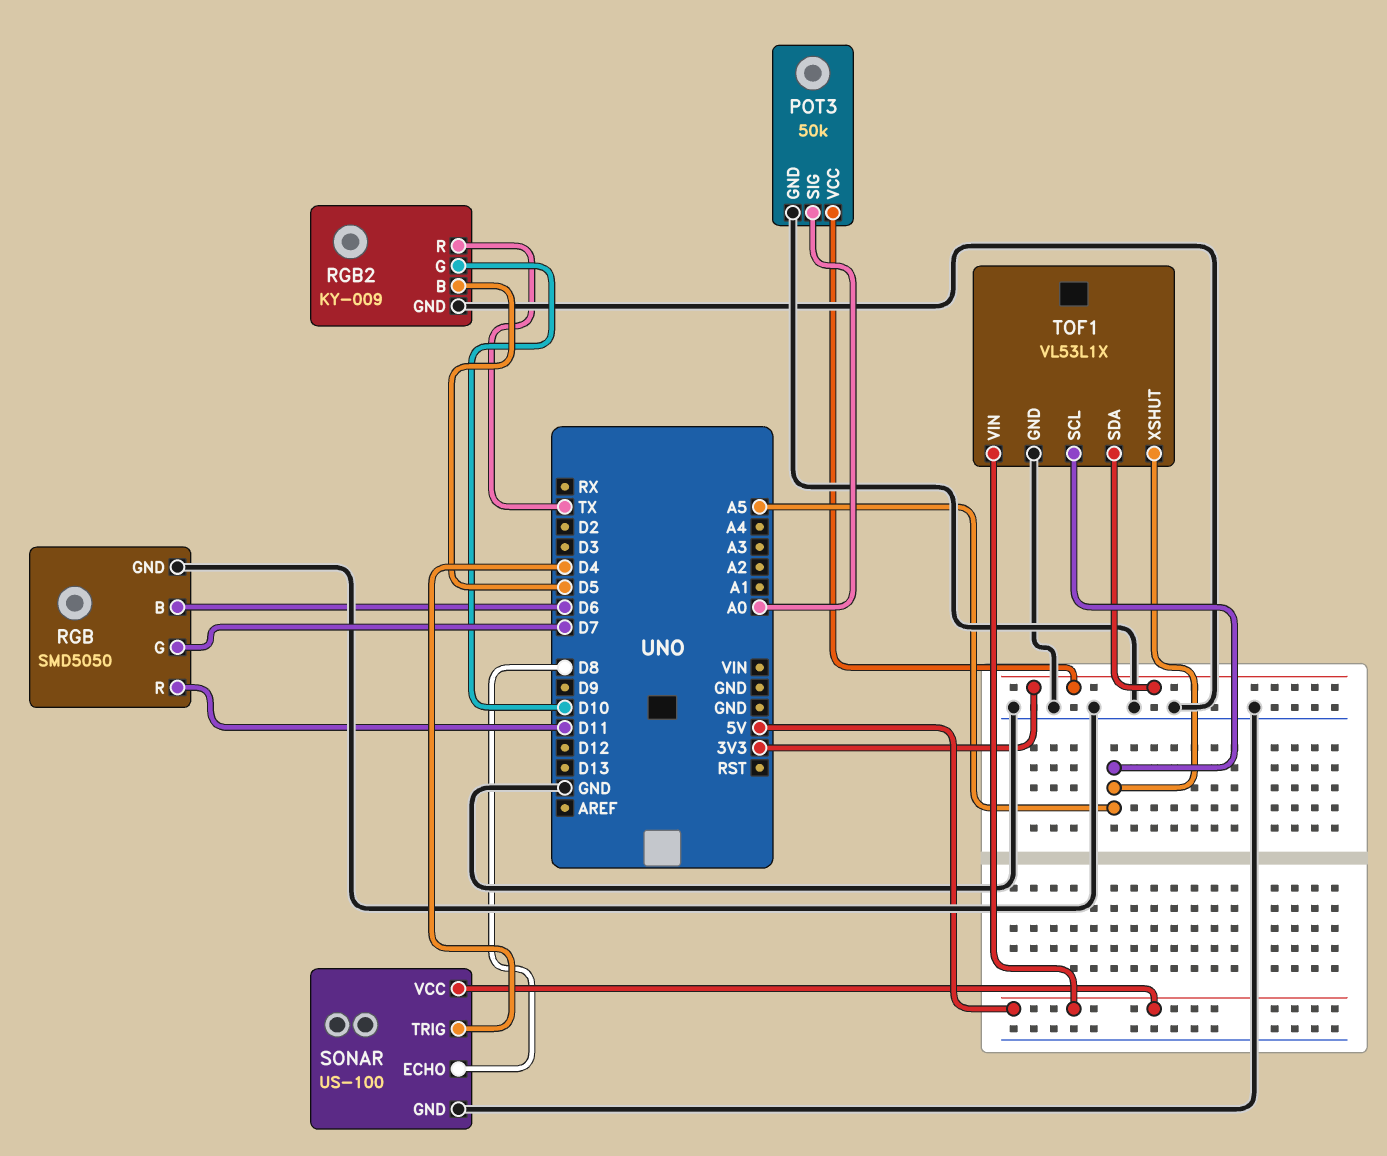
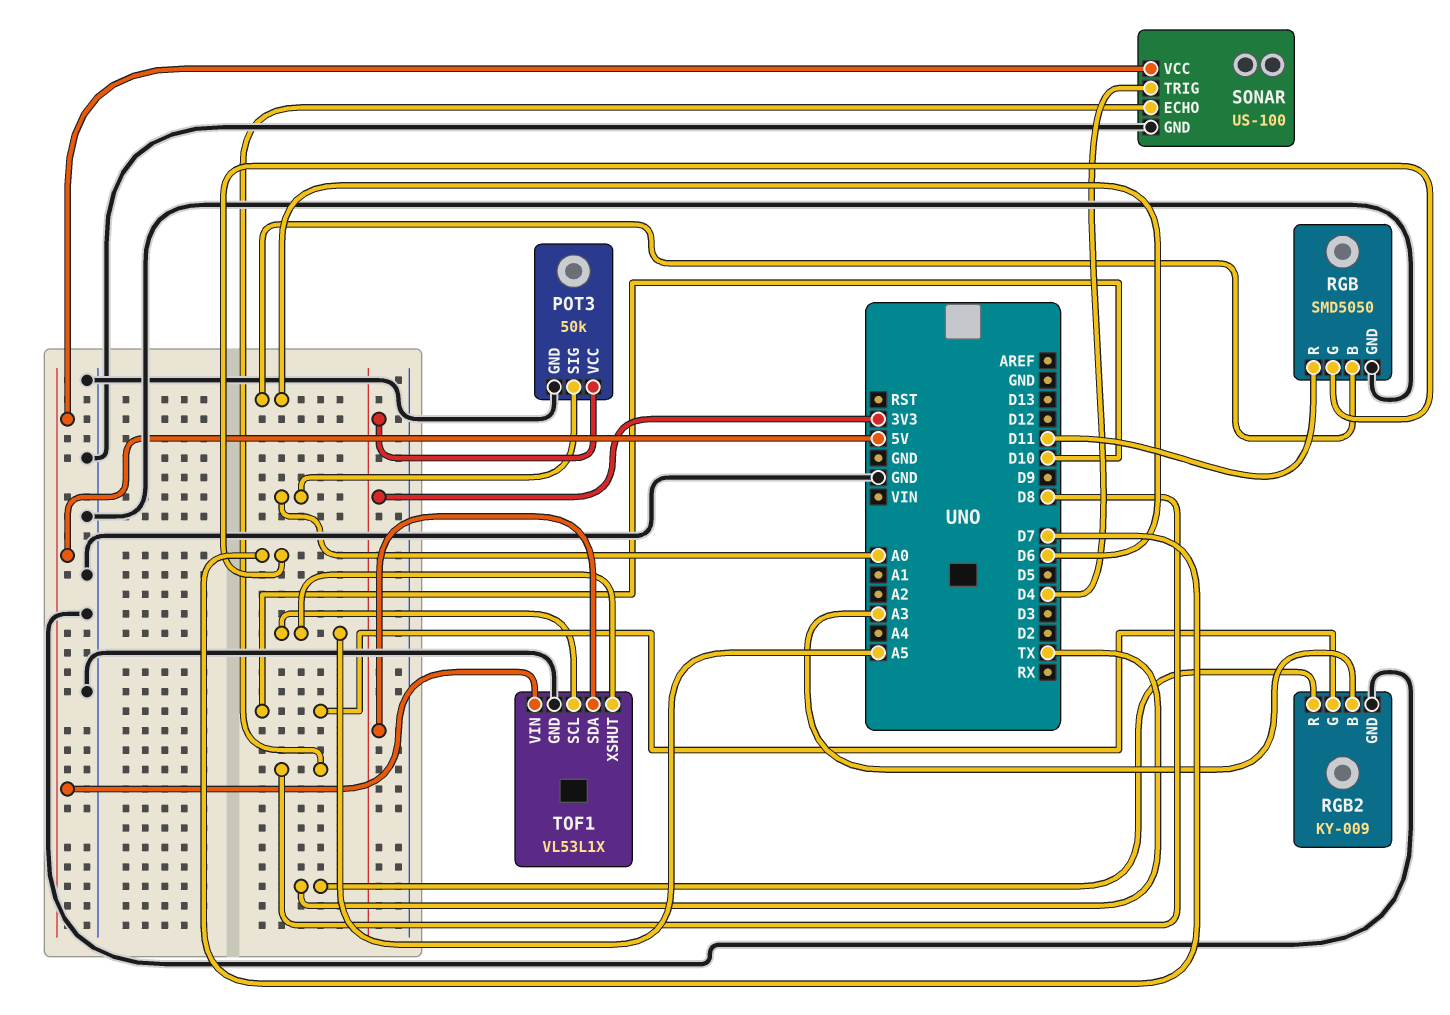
RGB2 pin B: D5 -> A3

